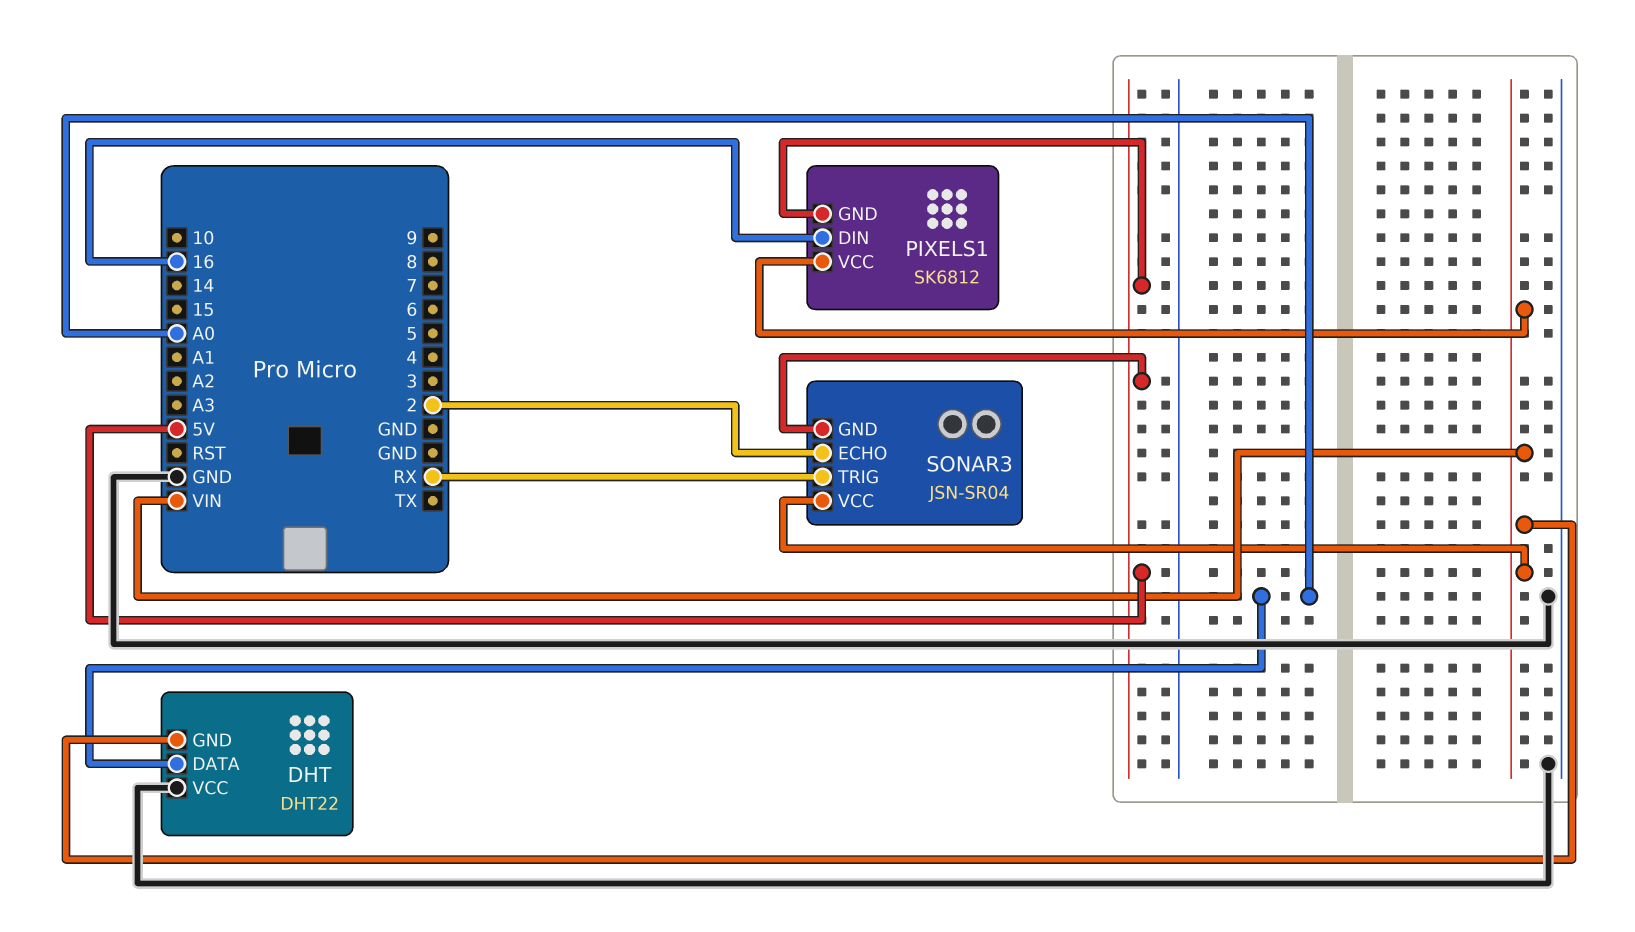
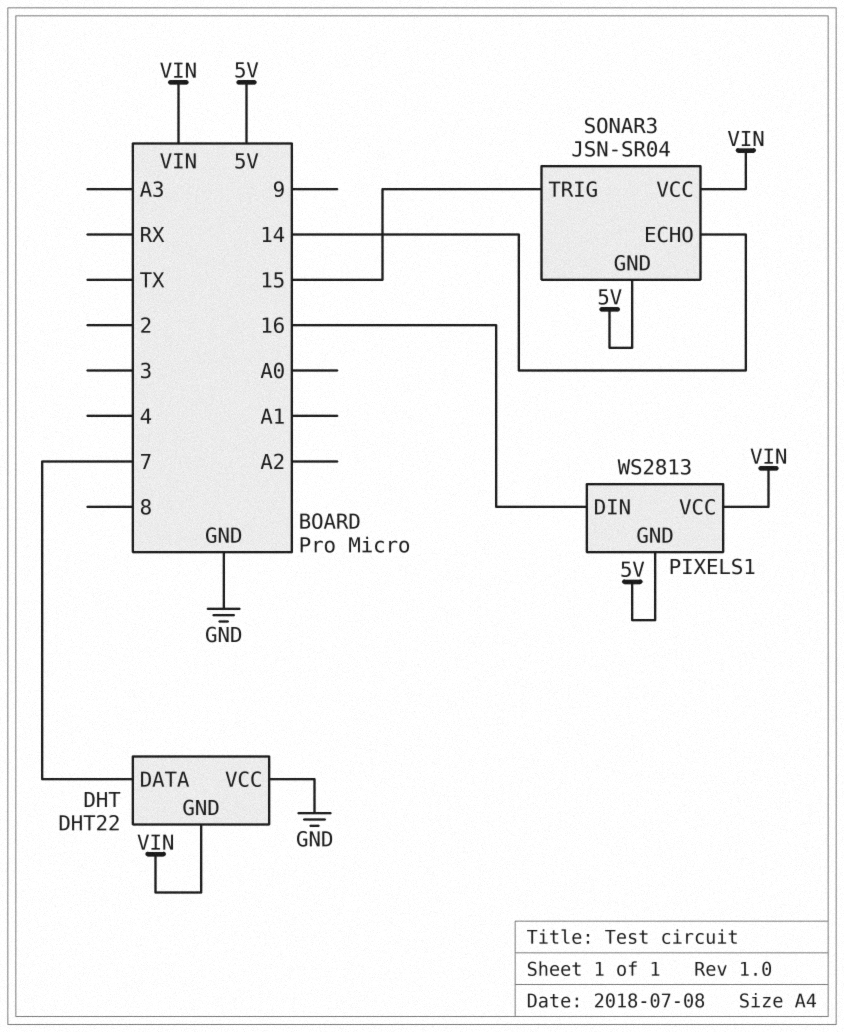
DHT pin DATA: A0 -> 7
PIXELS1: SK6812 -> WS2813
SONAR3 pin ECHO: 2 -> 14
SONAR3 pin TRIG: RX -> 15

